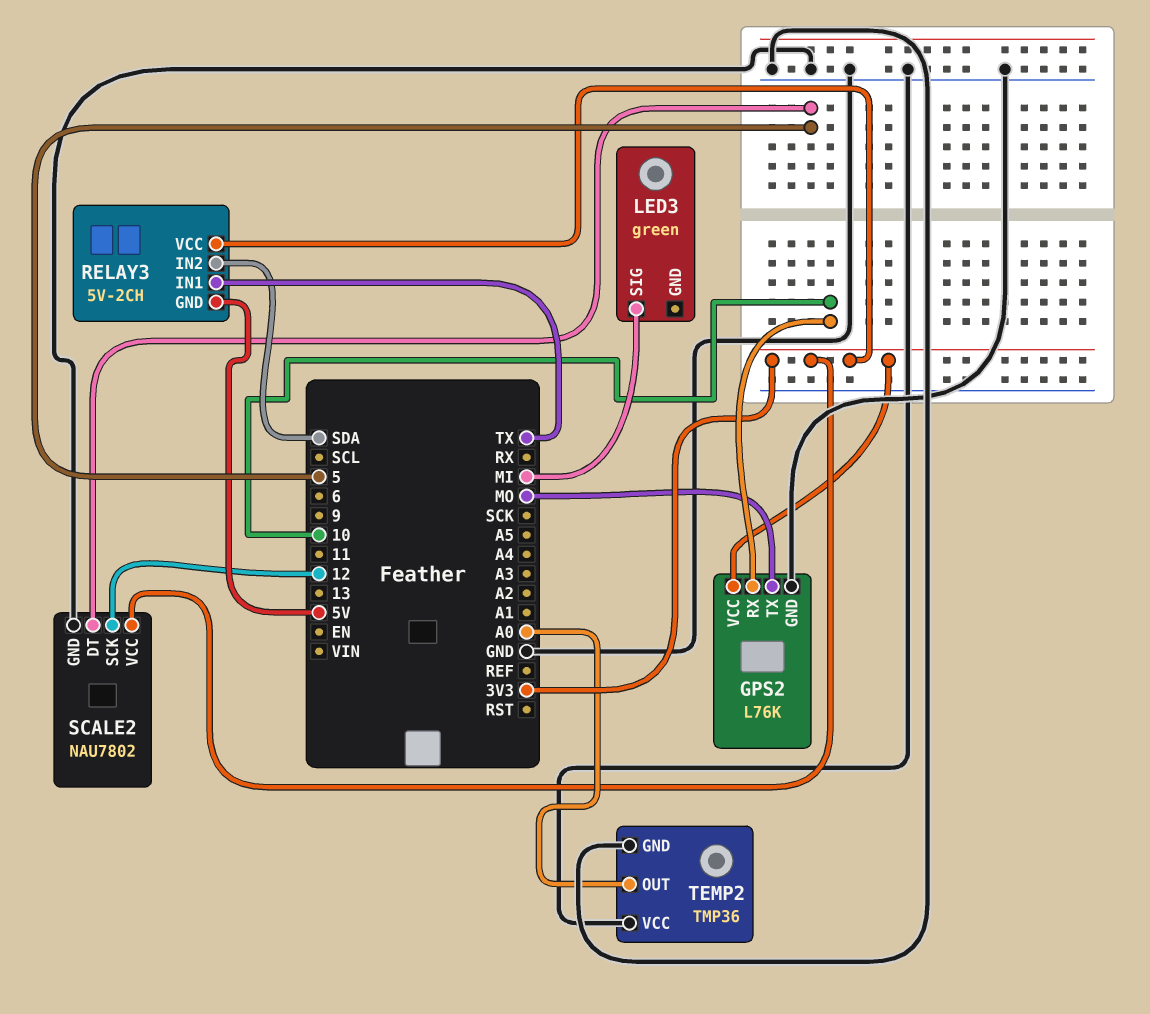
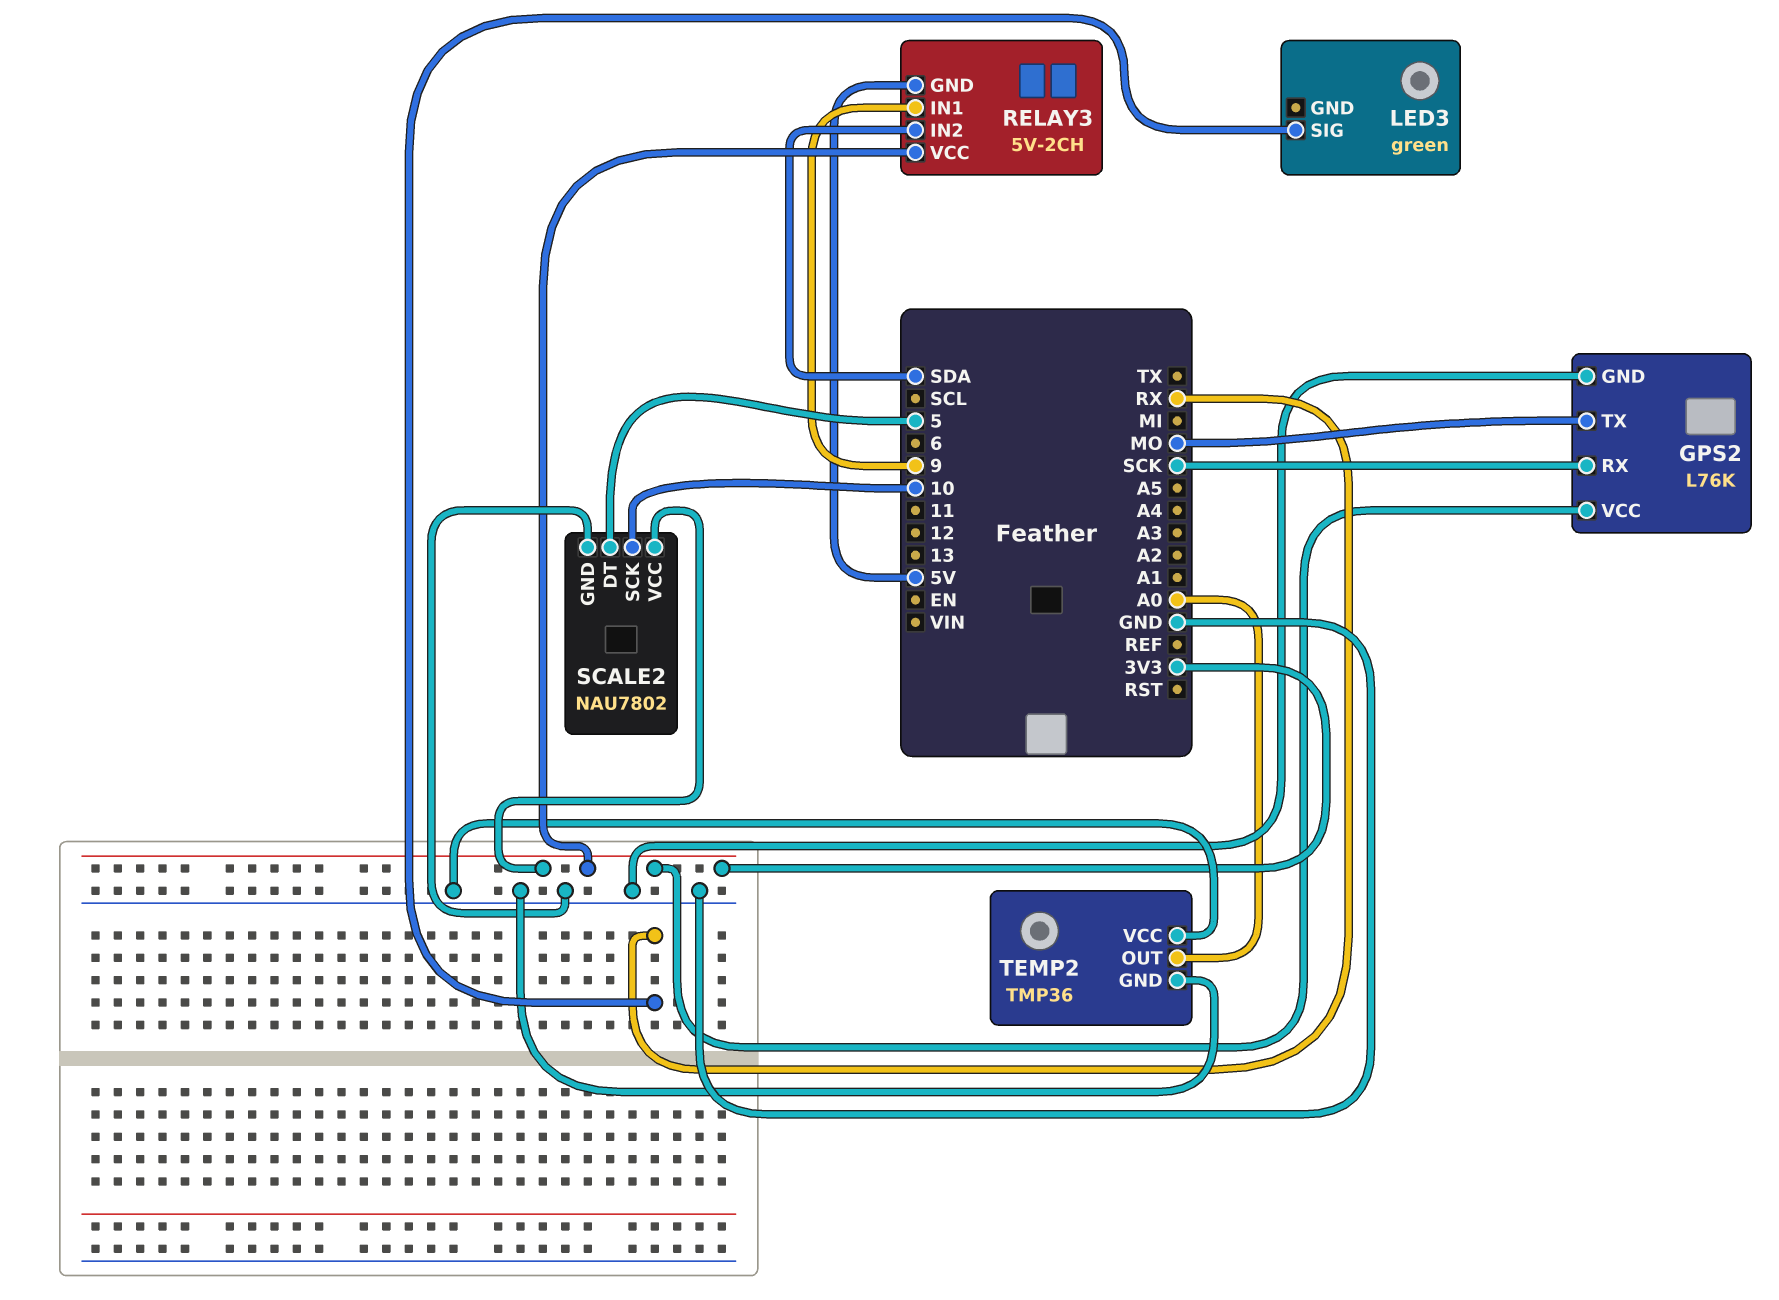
GPS2 pin RX: 10 -> SCK
LED3 pin SIG: MI -> RX
RELAY3 pin IN1: TX -> 9
SCALE2 pin SCK: 12 -> 10

